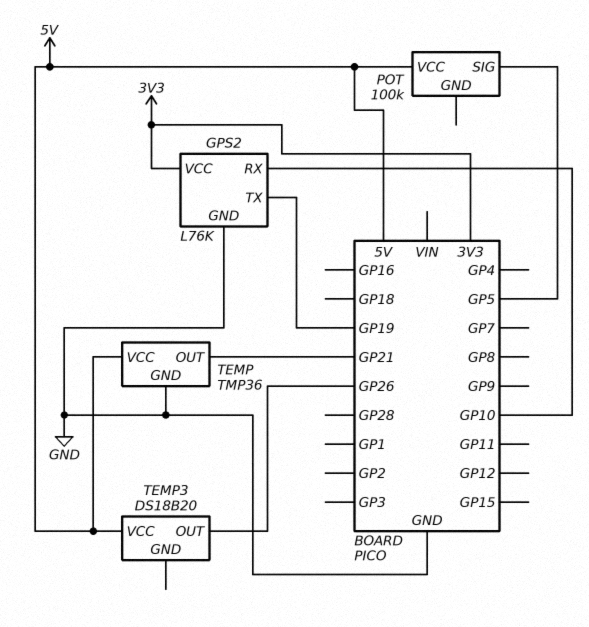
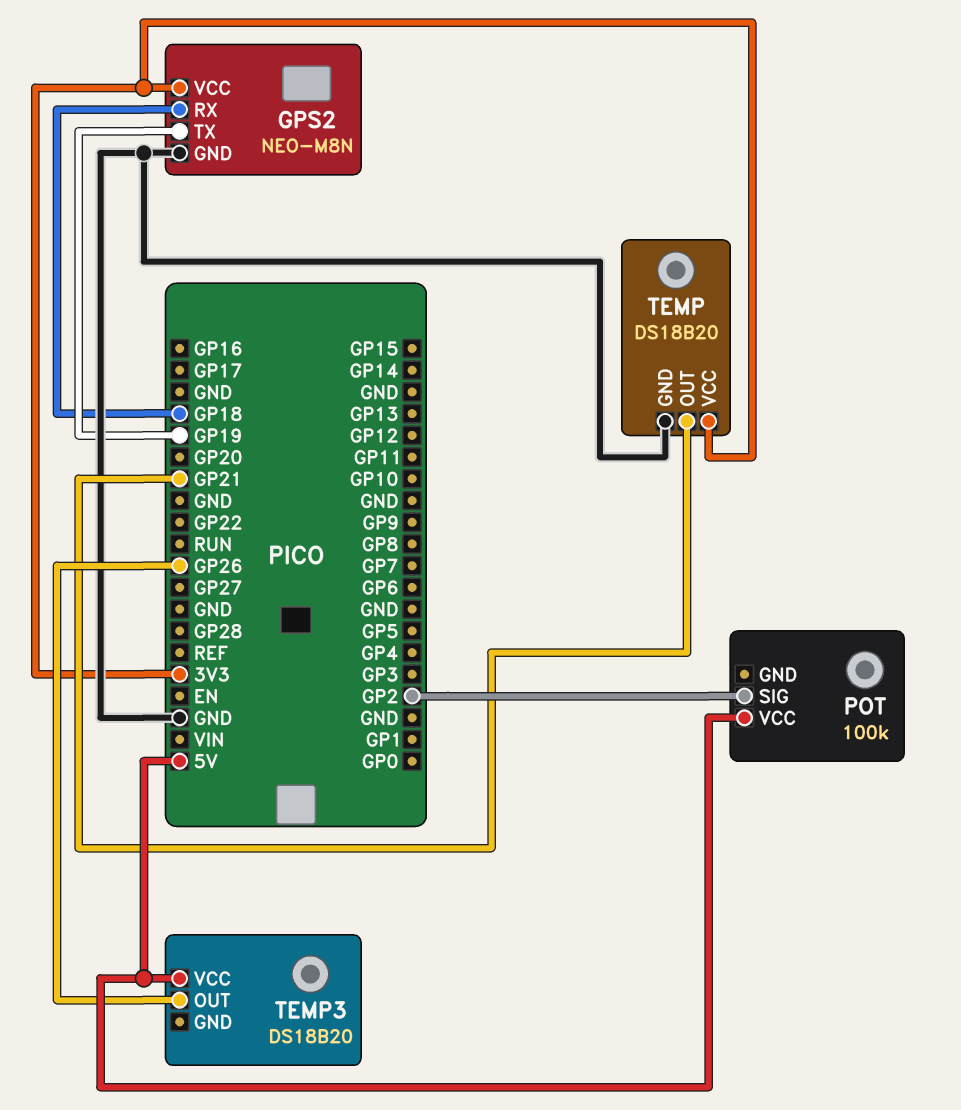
GPS2: L76K -> NEO-M8N
GPS2 pin RX: GP10 -> GP18
POT pin SIG: GP5 -> GP2
TEMP: TMP36 -> DS18B20
TEMP pin VCC: 5V -> 3V3

